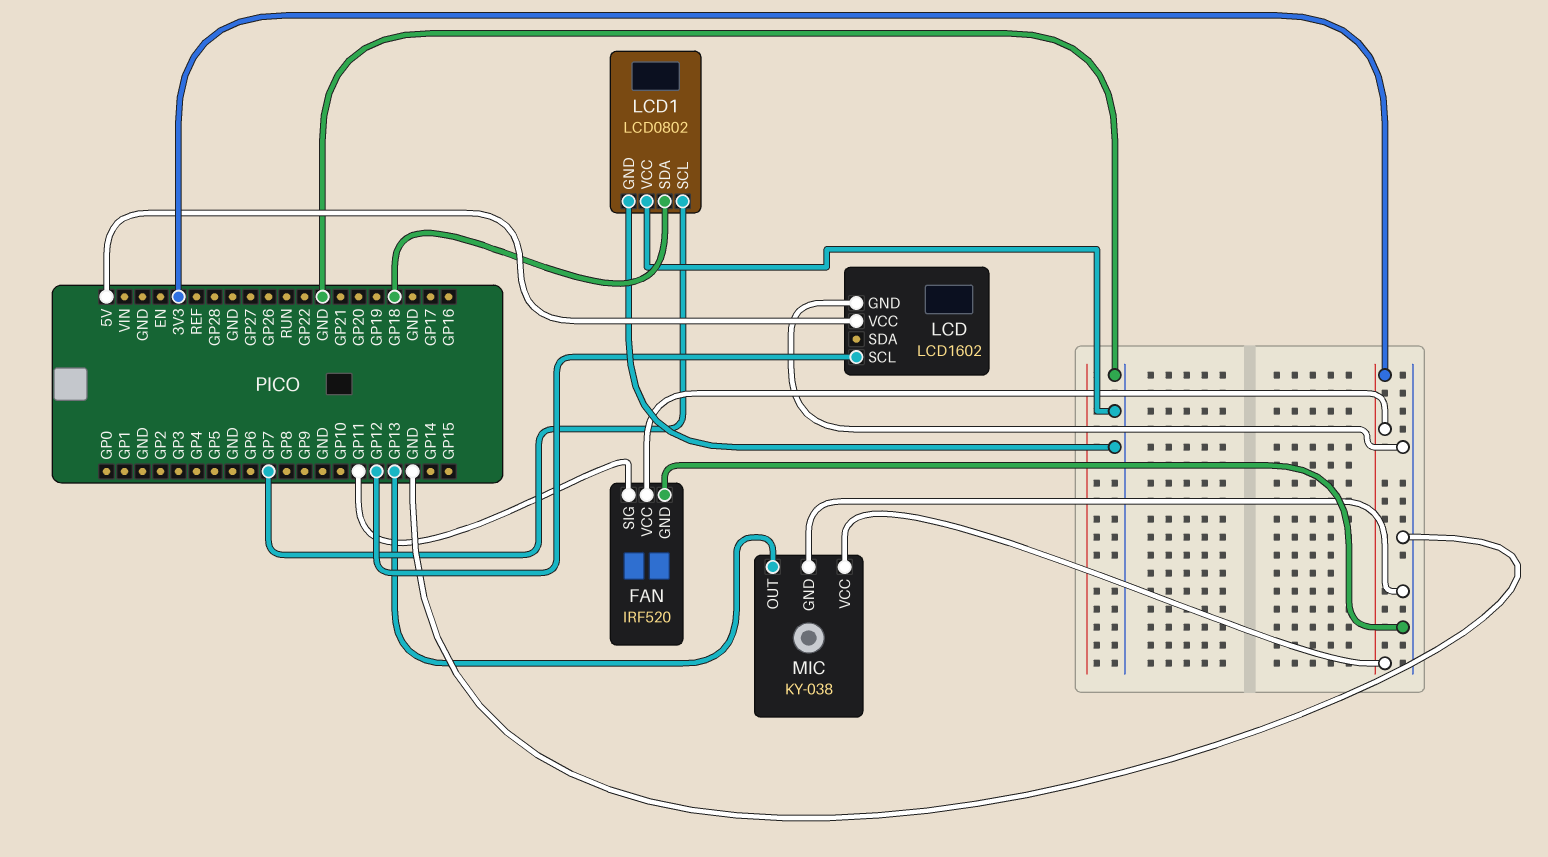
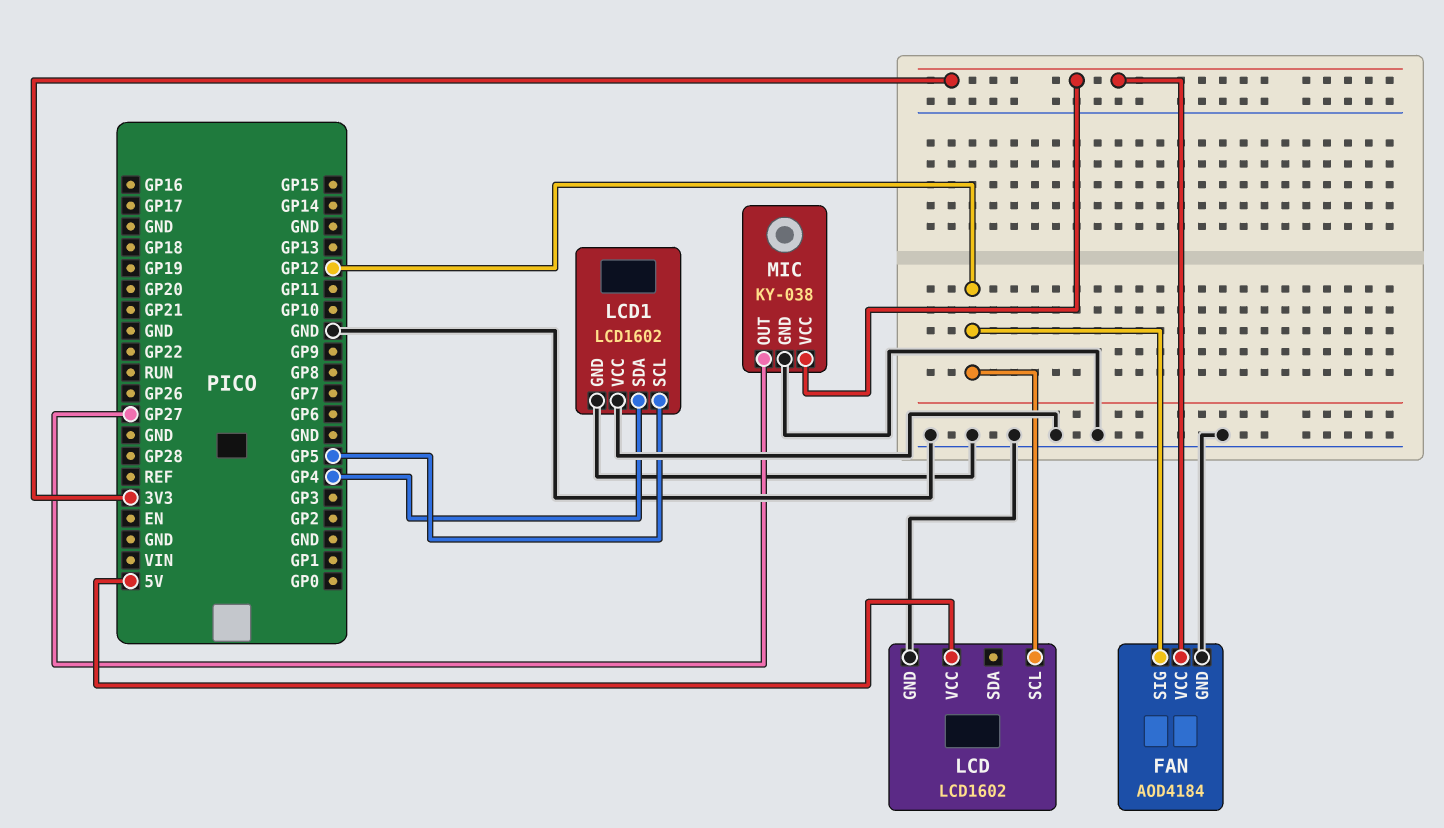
FAN: IRF520 -> AOD4184
FAN pin SIG: GP11 -> GP12
LCD1: LCD0802 -> LCD1602
LCD1 pin SCL: GP7 -> GP5
LCD1 pin SDA: GP18 -> GP4
MIC pin OUT: GP13 -> GP27

